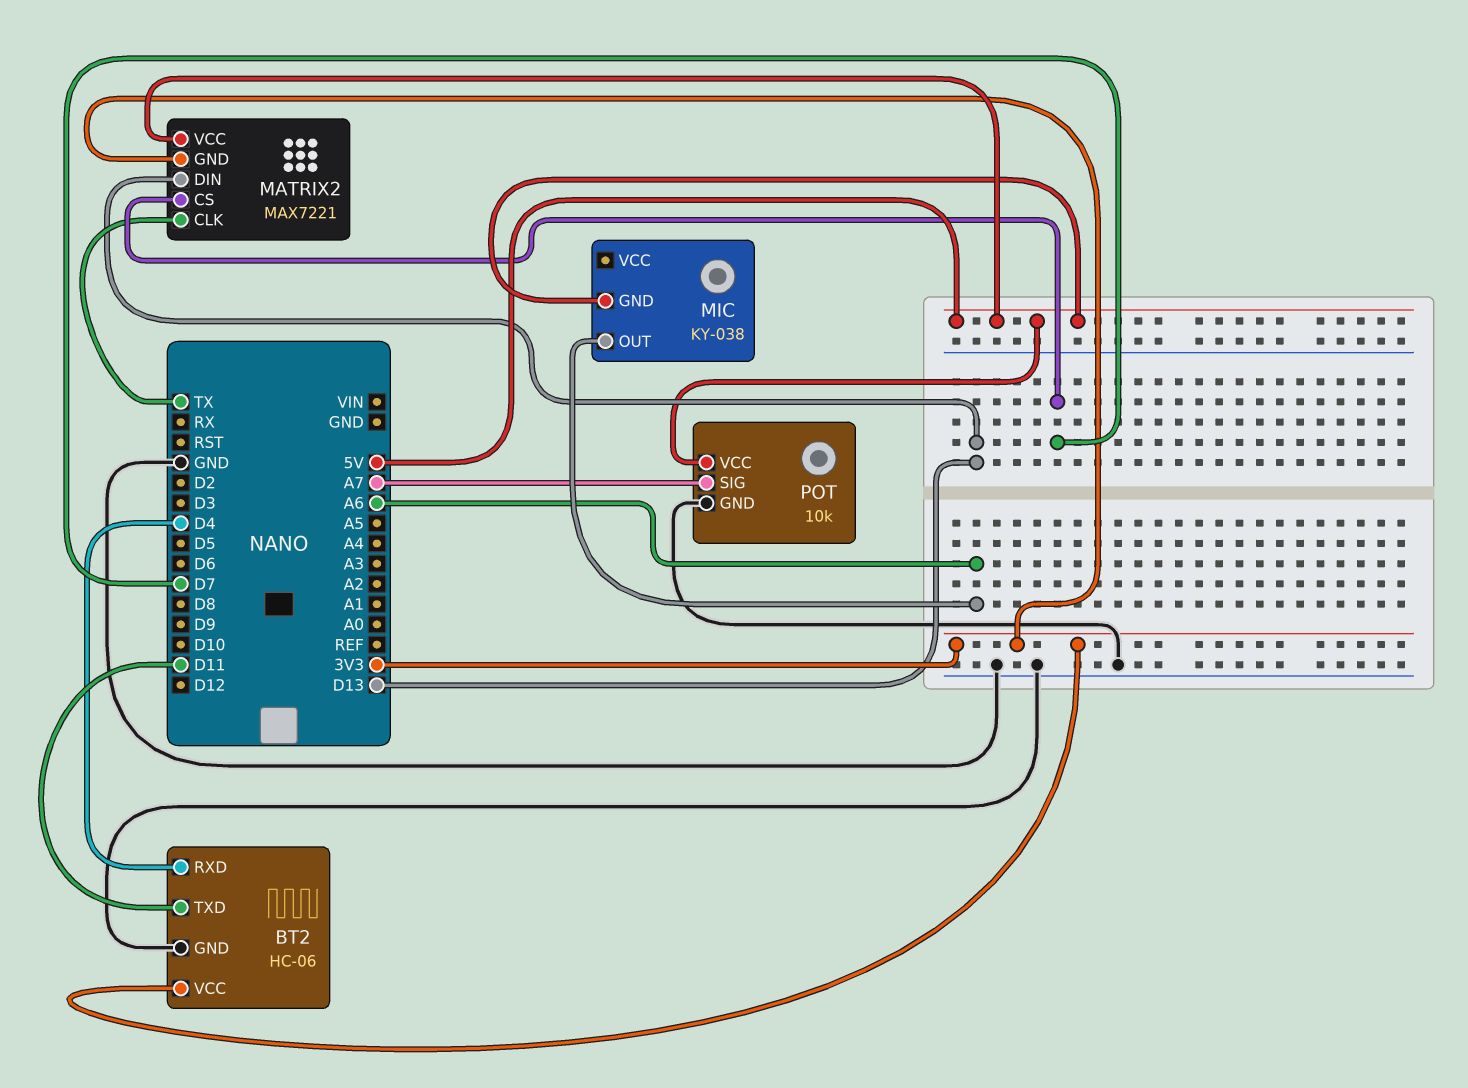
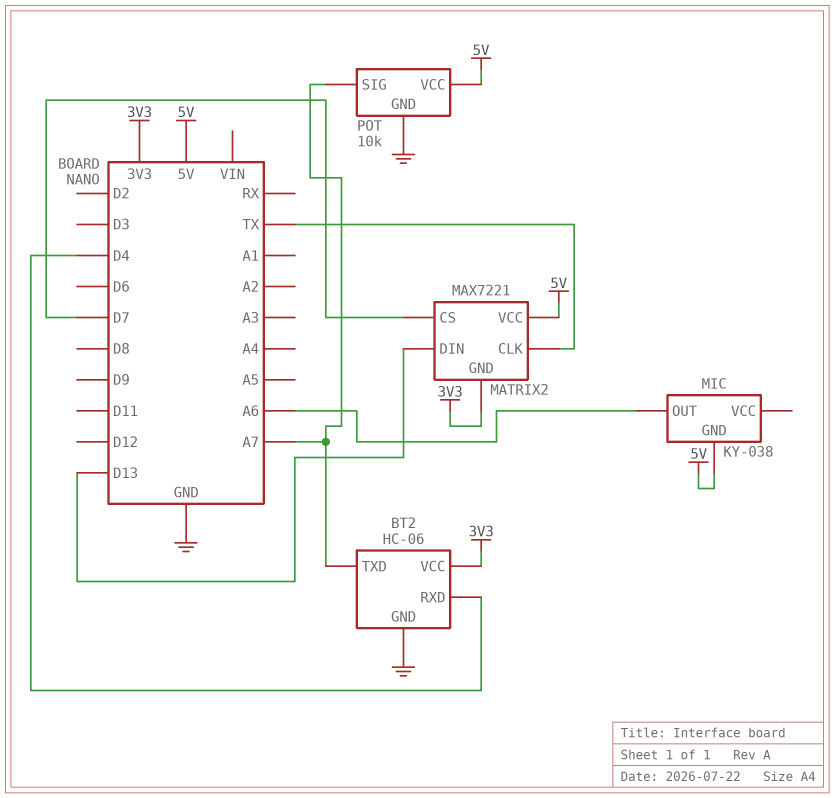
BT2 pin TXD: D11 -> A7

